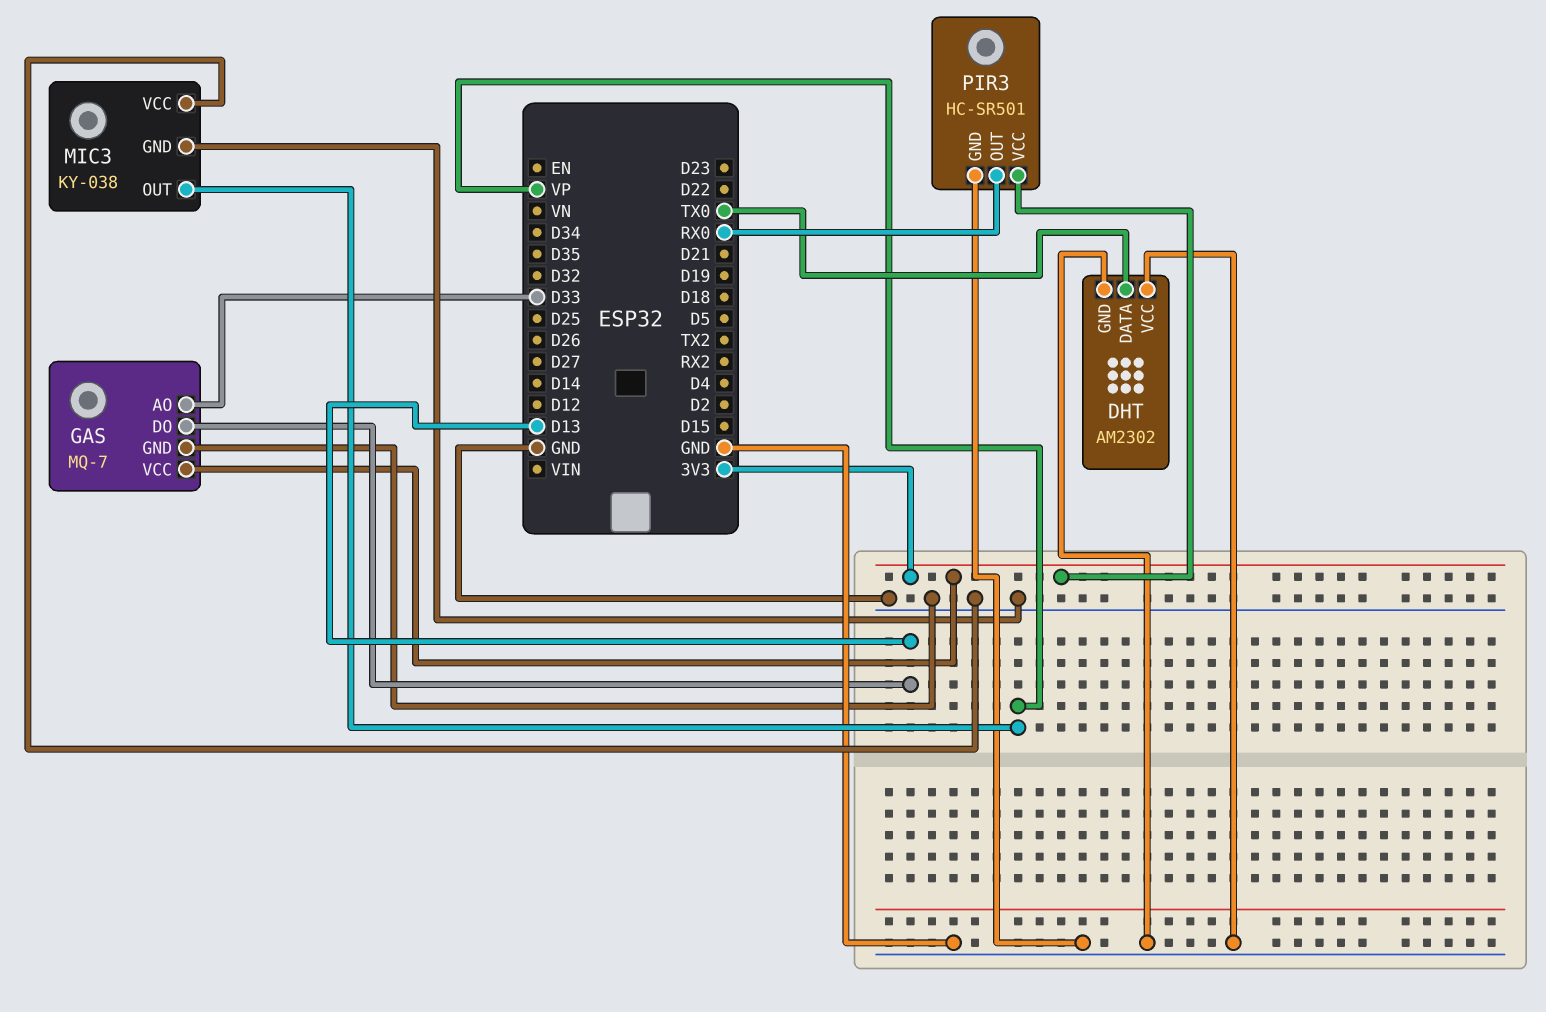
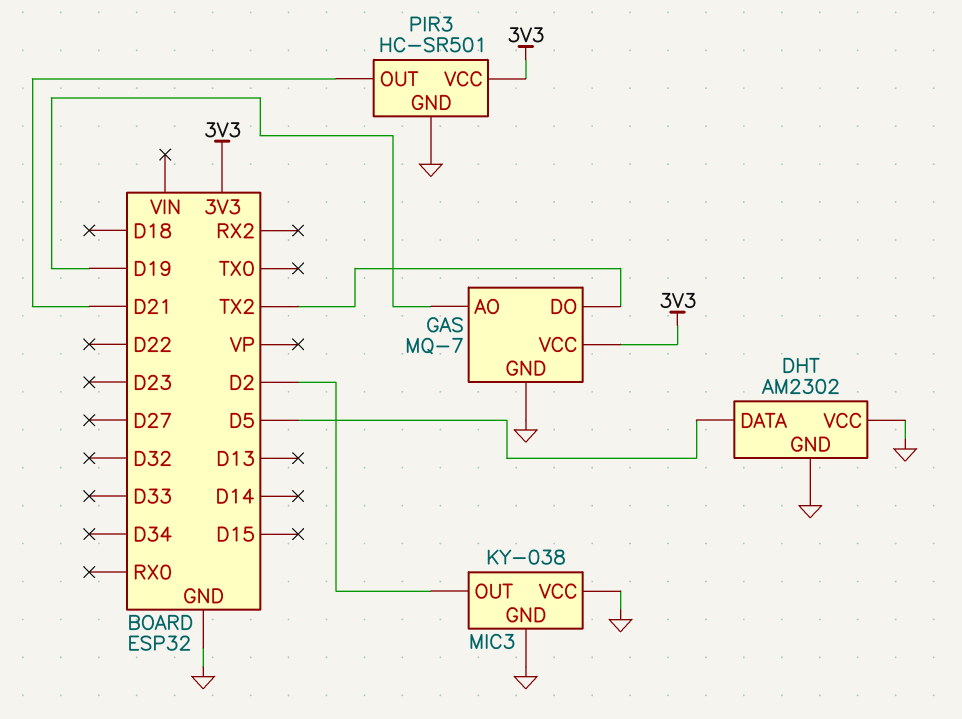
DHT pin DATA: TX0 -> D5
GAS pin AO: D33 -> D19
GAS pin DO: D13 -> TX2
MIC3 pin OUT: VP -> D2
PIR3 pin OUT: RX0 -> D21

